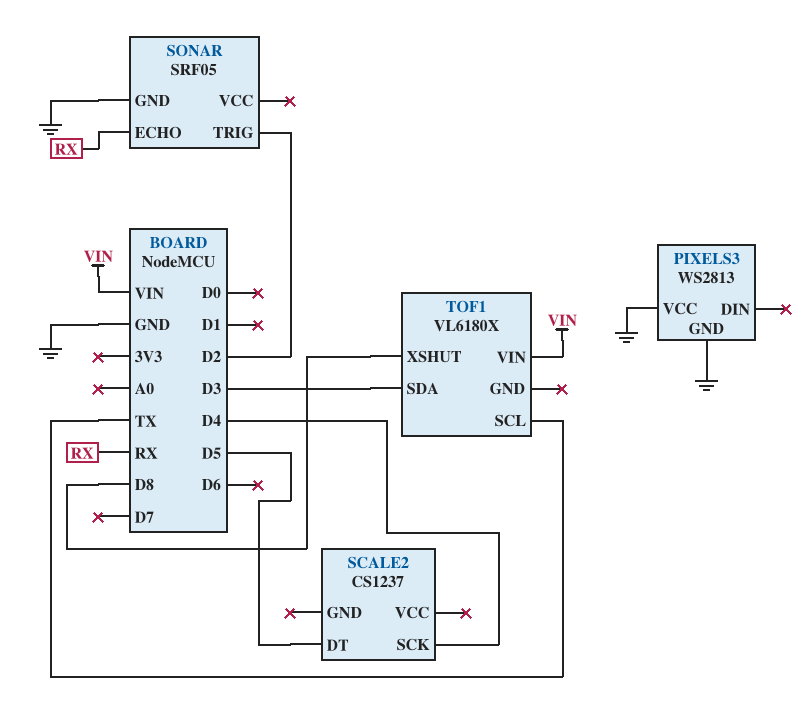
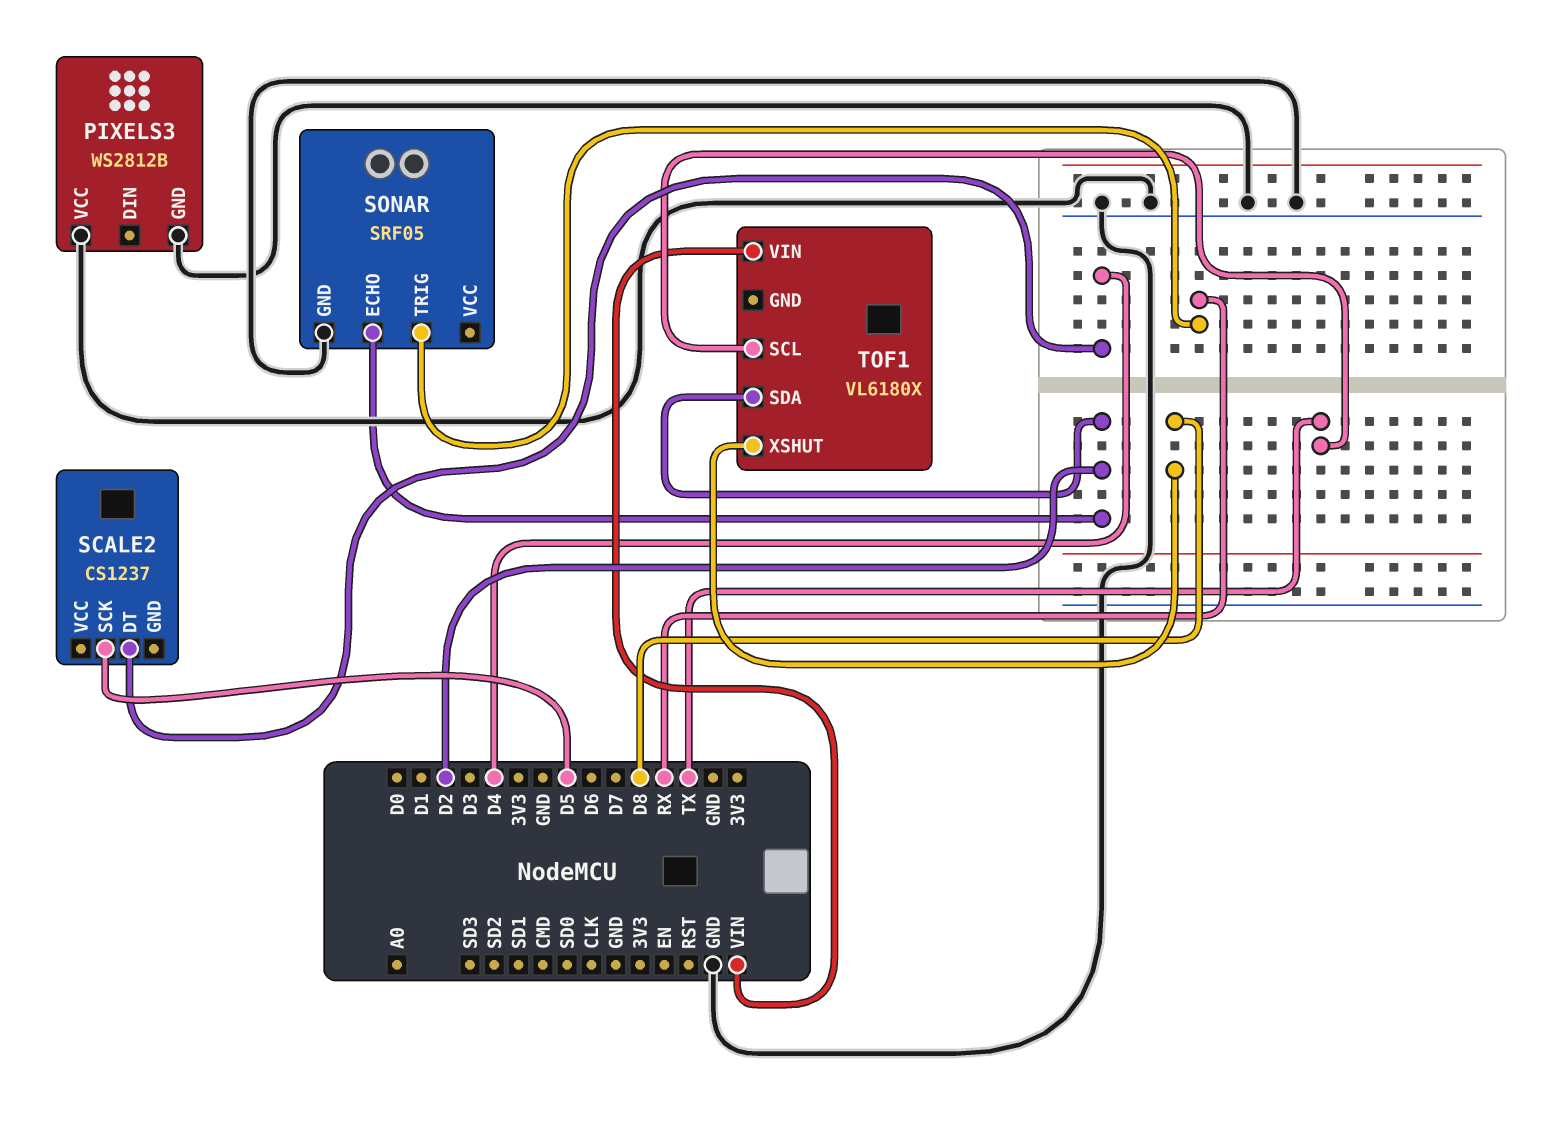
PIXELS3: WS2813 -> WS2812B
SCALE2 pin DT: D5 -> D4
SCALE2 pin SCK: D4 -> D5
SONAR pin ECHO: RX -> D2
SONAR pin TRIG: D2 -> RX
TOF1 pin SDA: D3 -> D2

